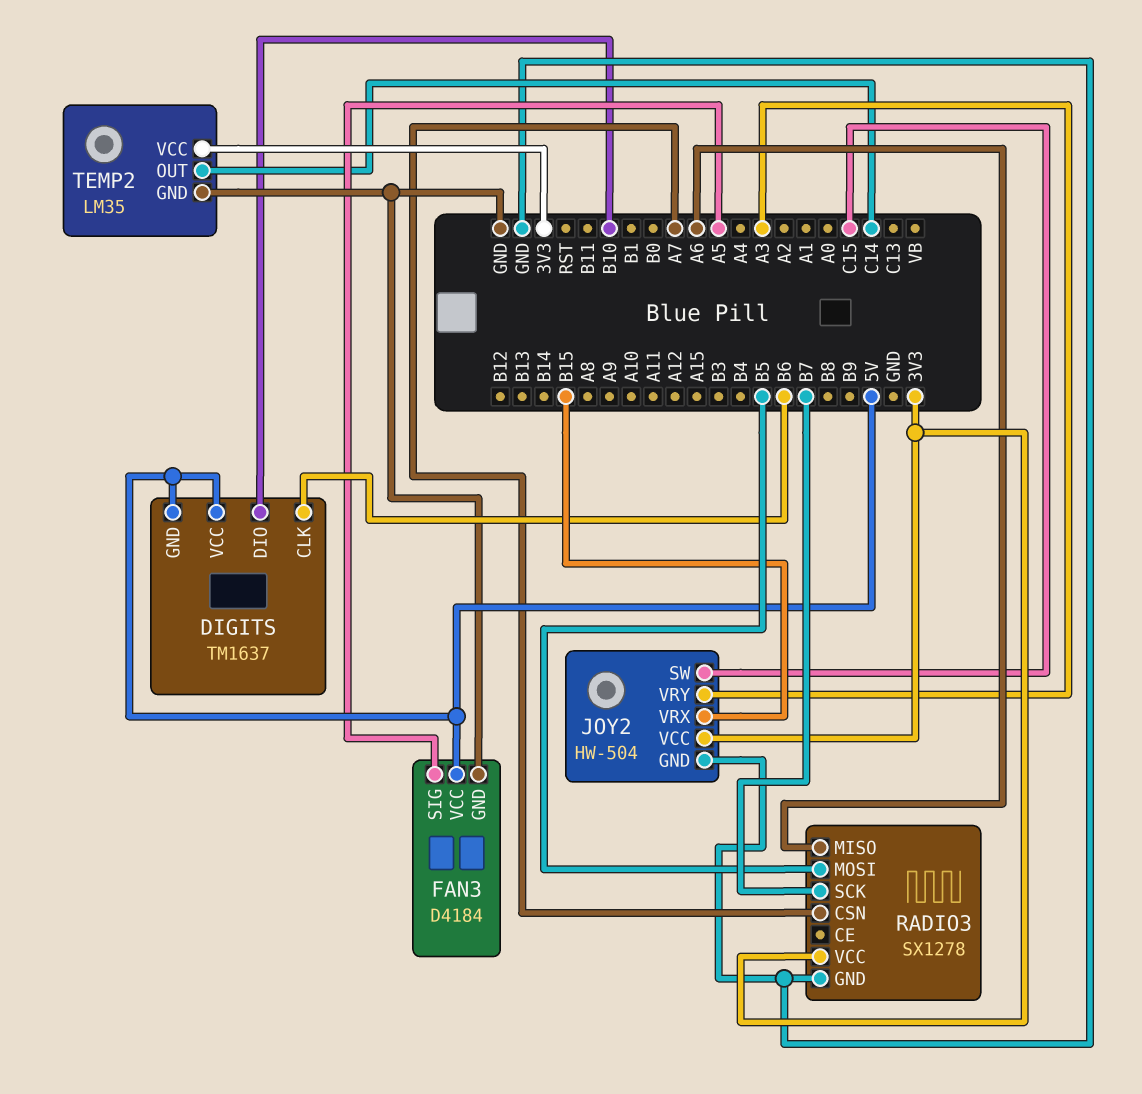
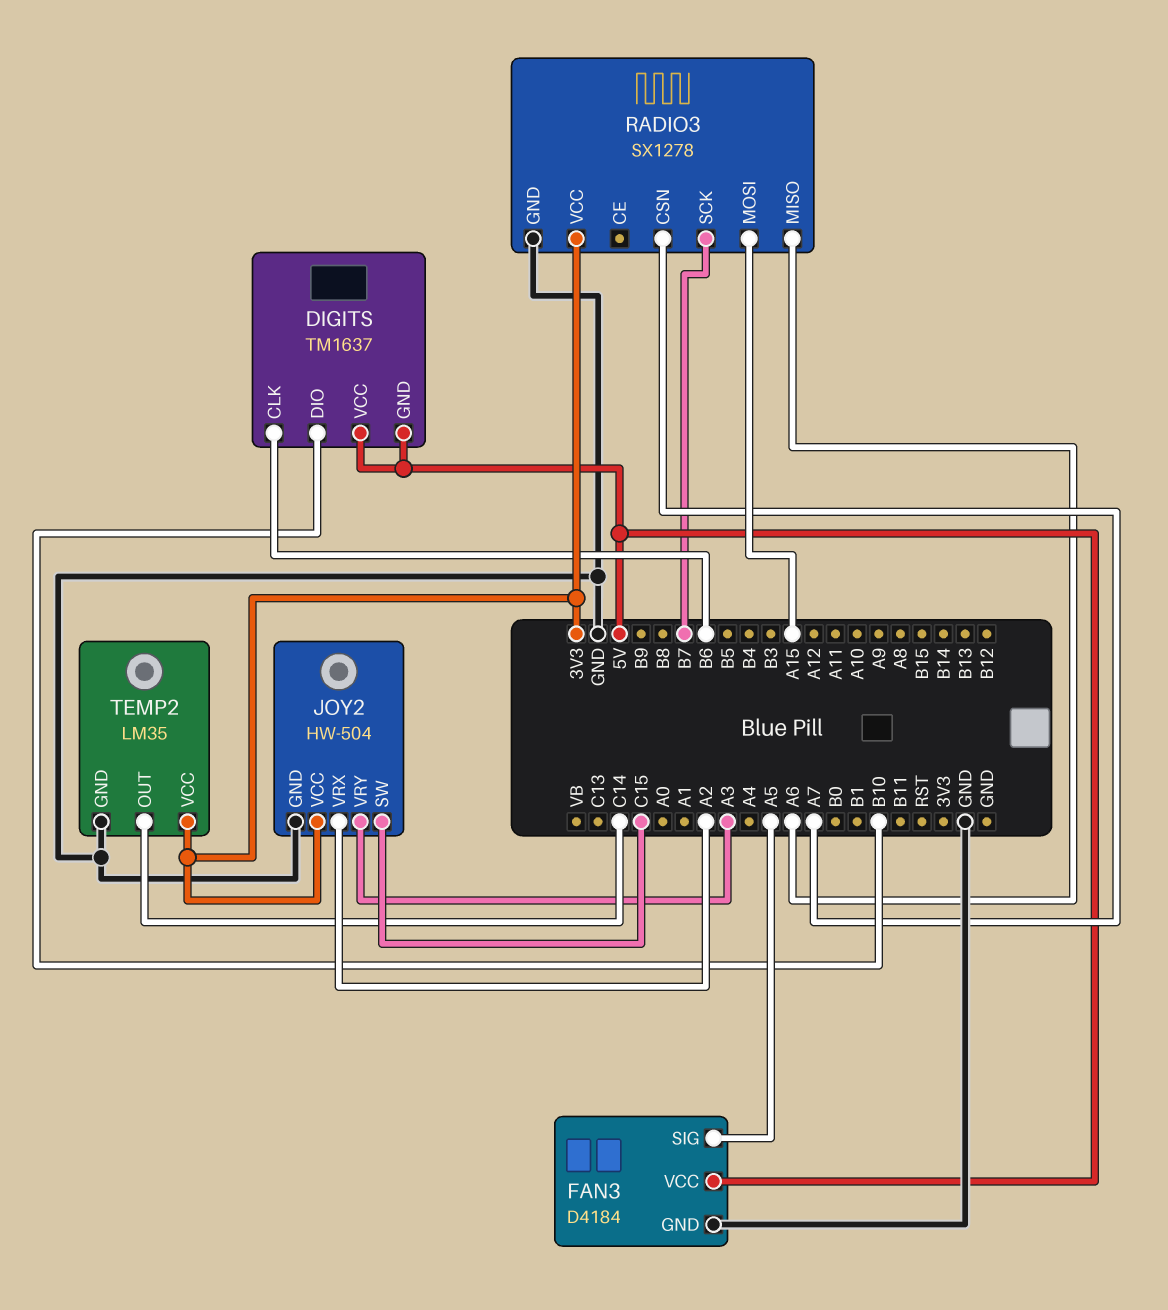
JOY2 pin VRX: B15 -> A2
RADIO3 pin MOSI: B5 -> A15

